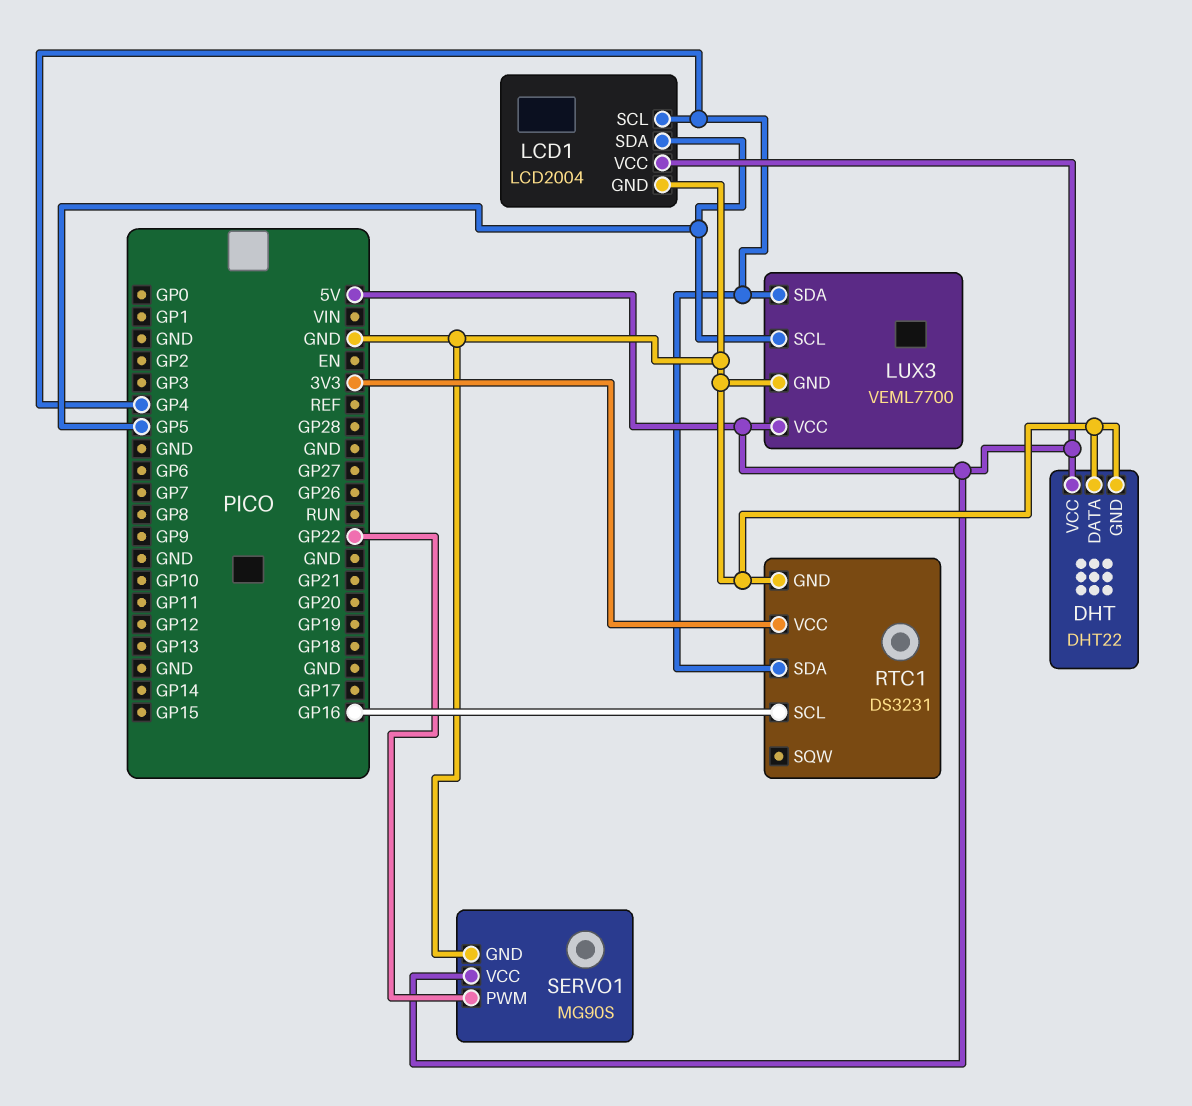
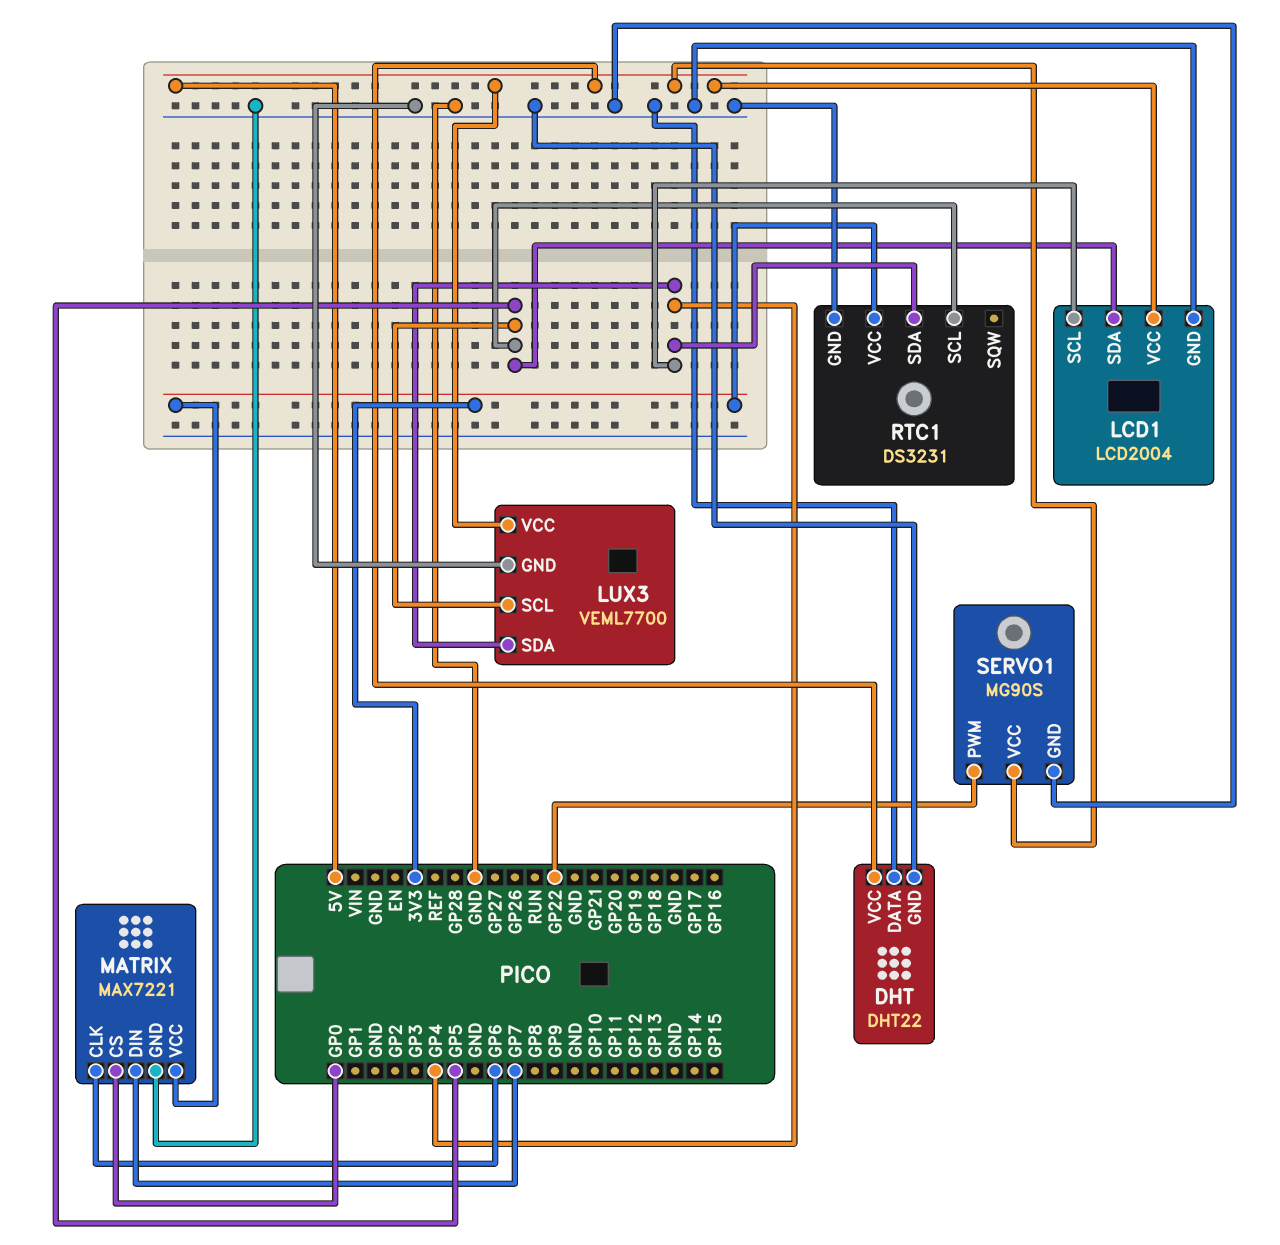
MATRIX: none -> MAX7221
MATRIX pin CLK: none -> GP6
MATRIX pin CS: none -> GP0
MATRIX pin DIN: none -> GP7
MATRIX pin GND: none -> GND
MATRIX pin VCC: none -> 3V3
RTC1 pin SCL: GP16 -> GP5

